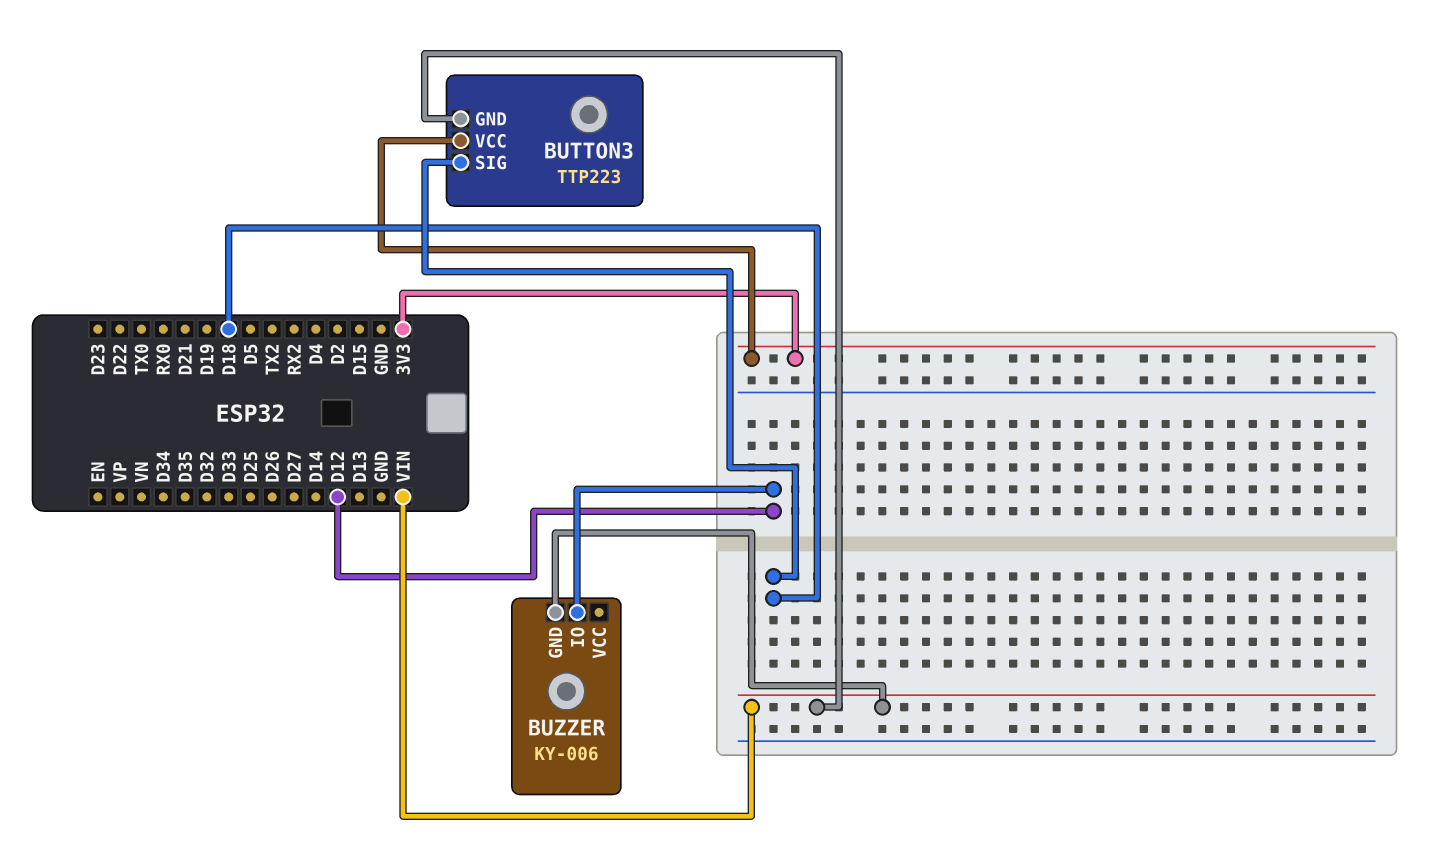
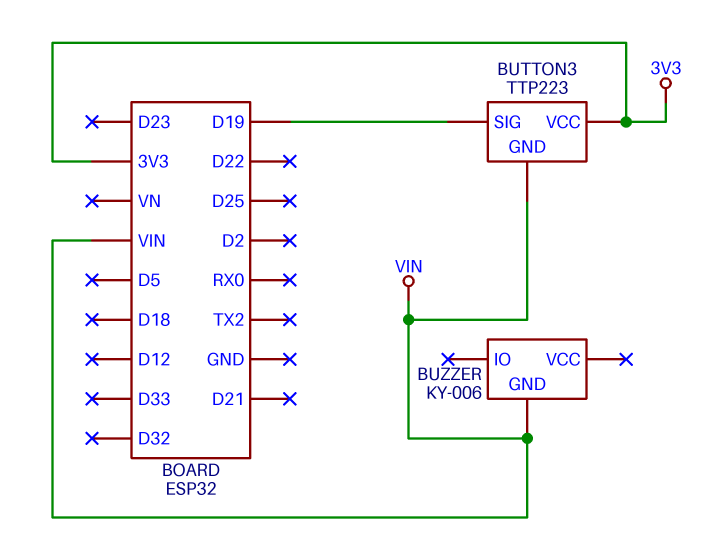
BUTTON3 pin SIG: D18 -> D19
BUZZER pin IO: D12 -> none

